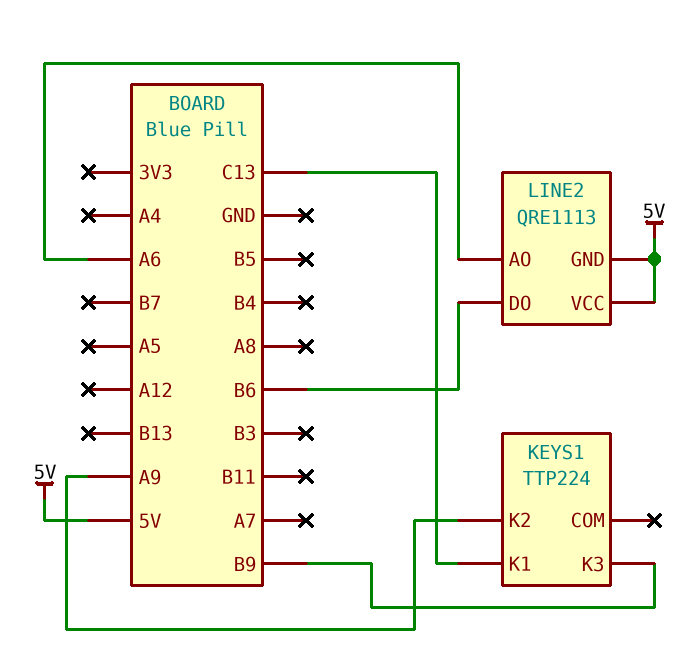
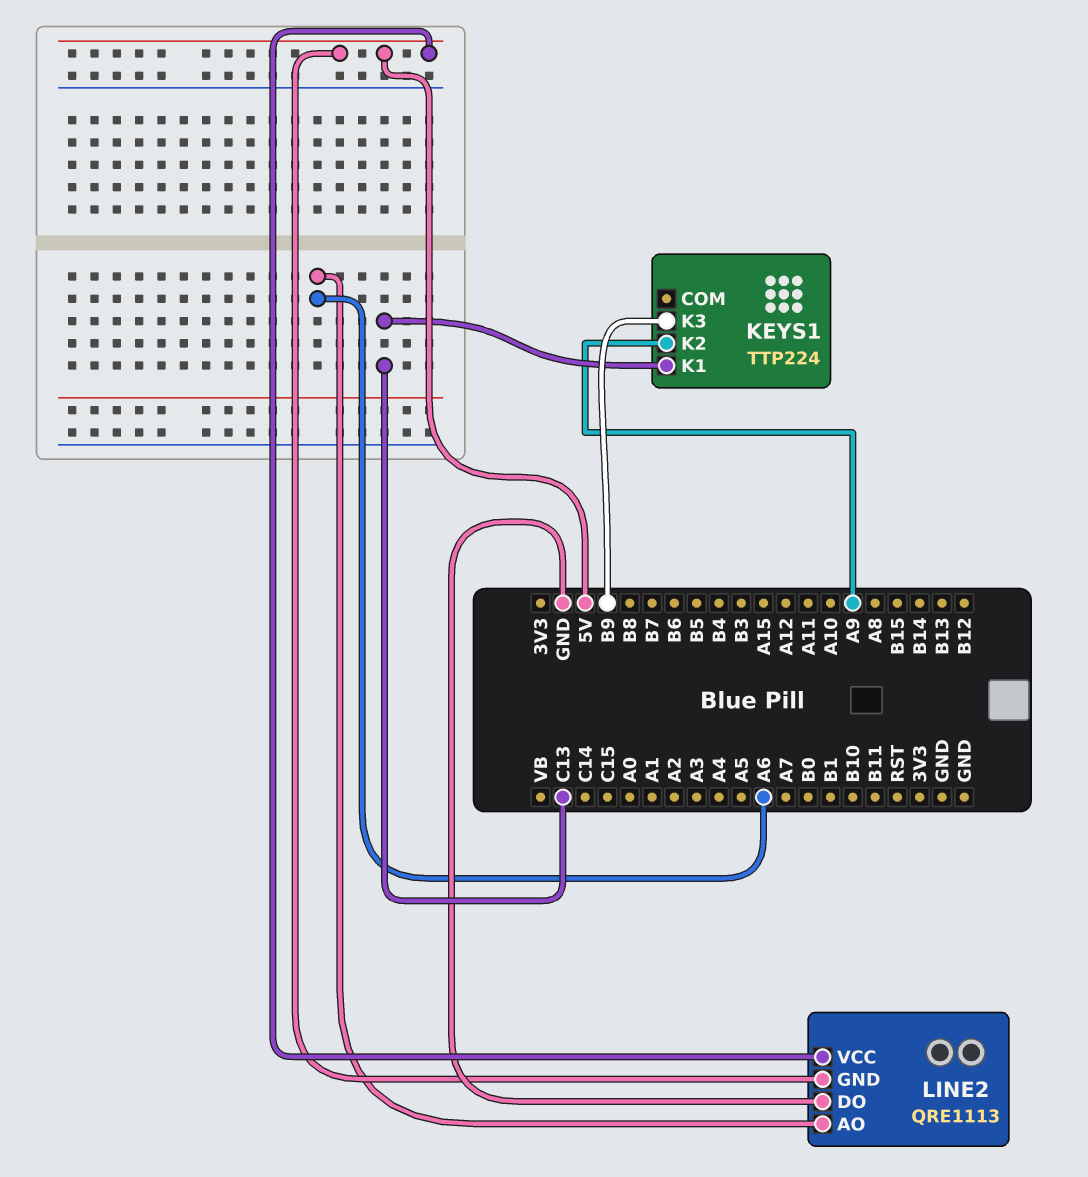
LINE2 pin DO: B6 -> GND

